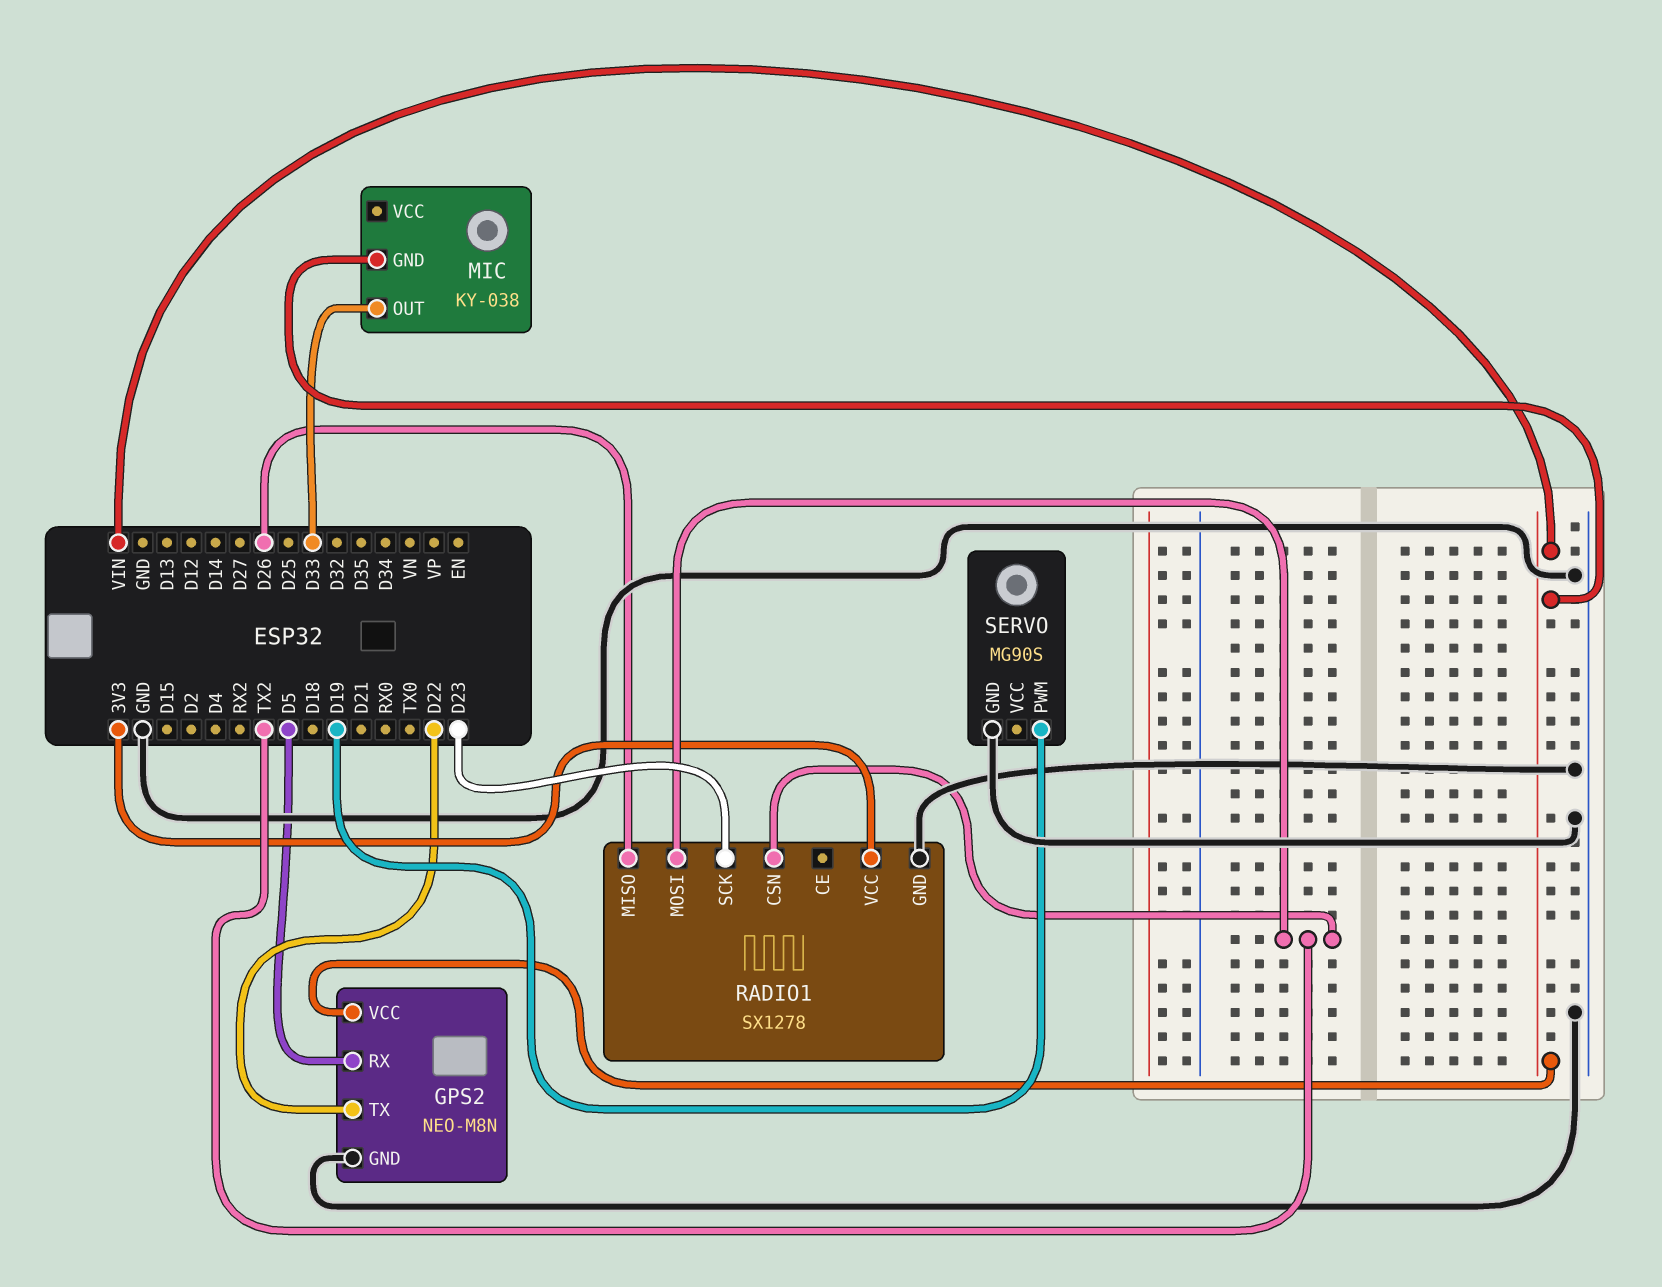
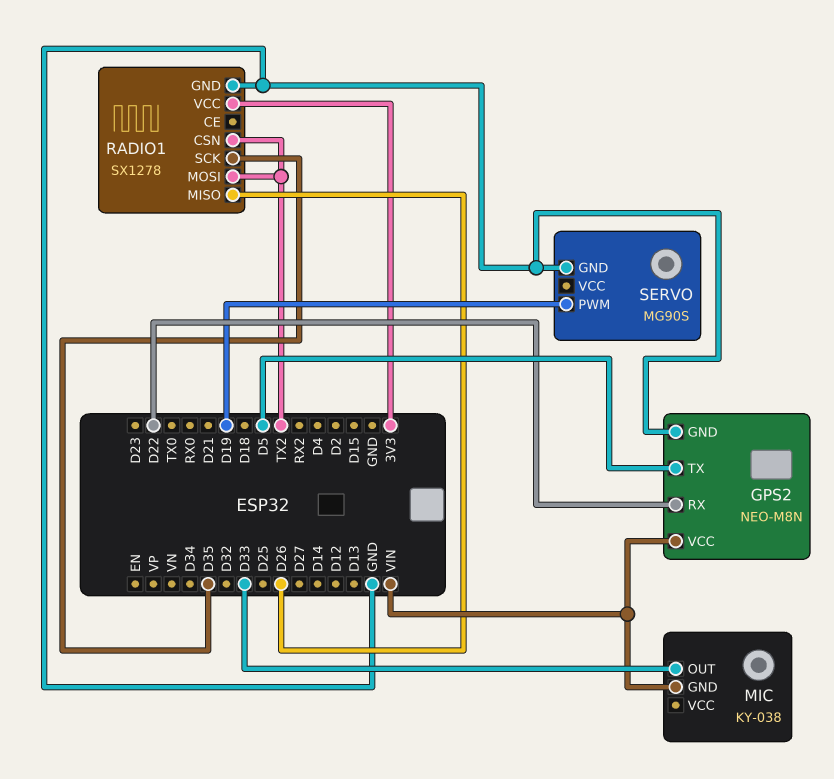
GPS2 pin RX: D5 -> D22
GPS2 pin TX: D22 -> D5
RADIO1 pin SCK: D23 -> D35

